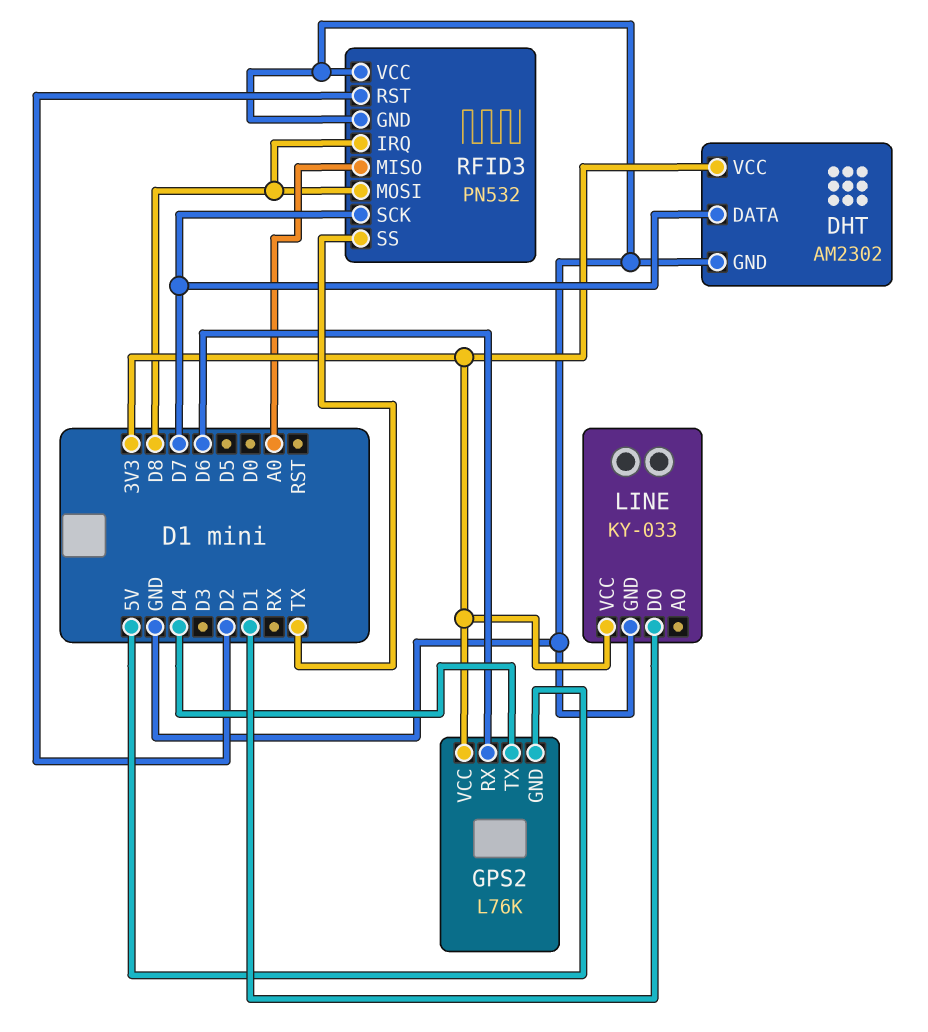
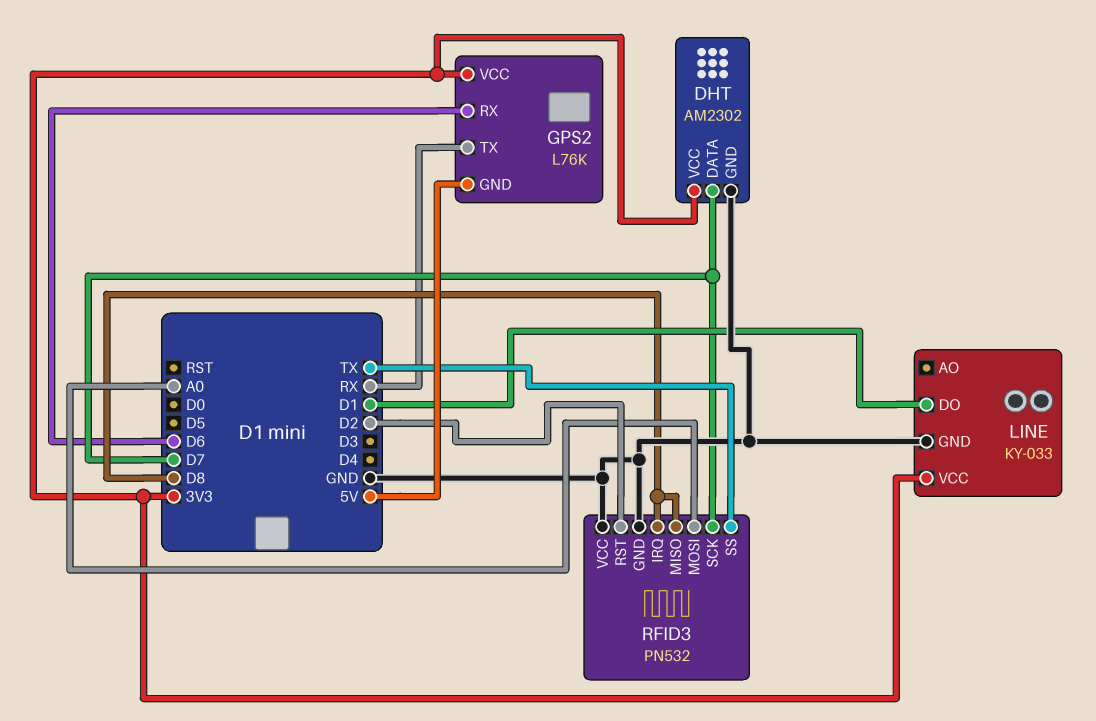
GPS2 pin TX: D4 -> RX
RFID3 pin MISO: A0 -> D8
RFID3 pin MOSI: D8 -> A0

